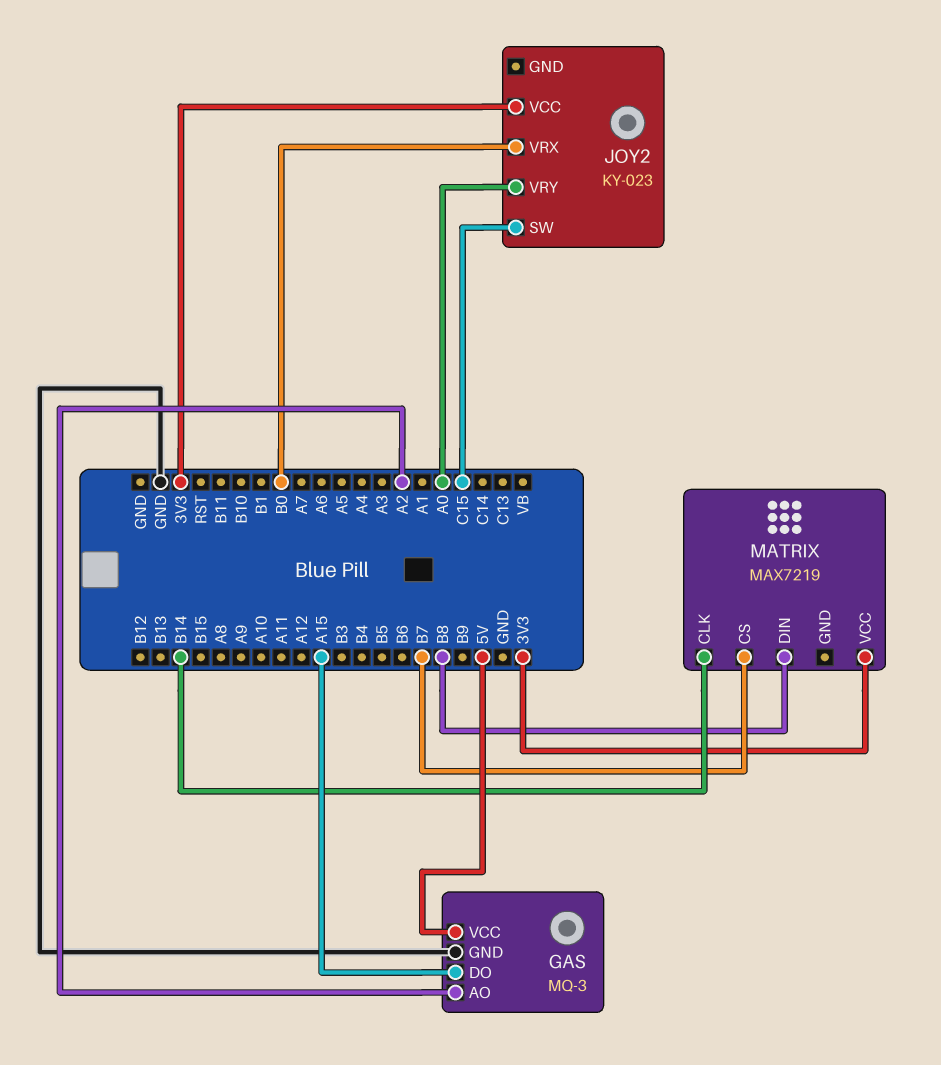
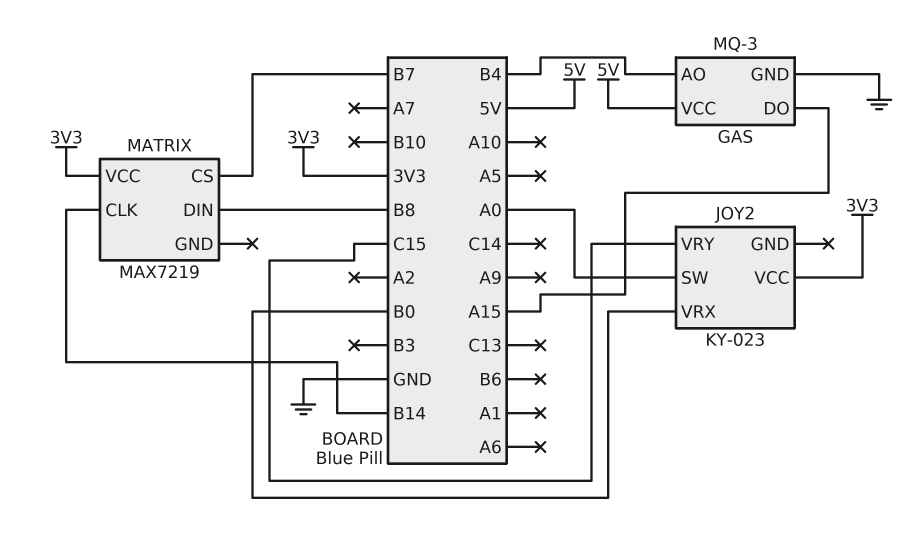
GAS pin AO: A2 -> B4
JOY2 pin SW: C15 -> A0
JOY2 pin VRY: A0 -> C15

